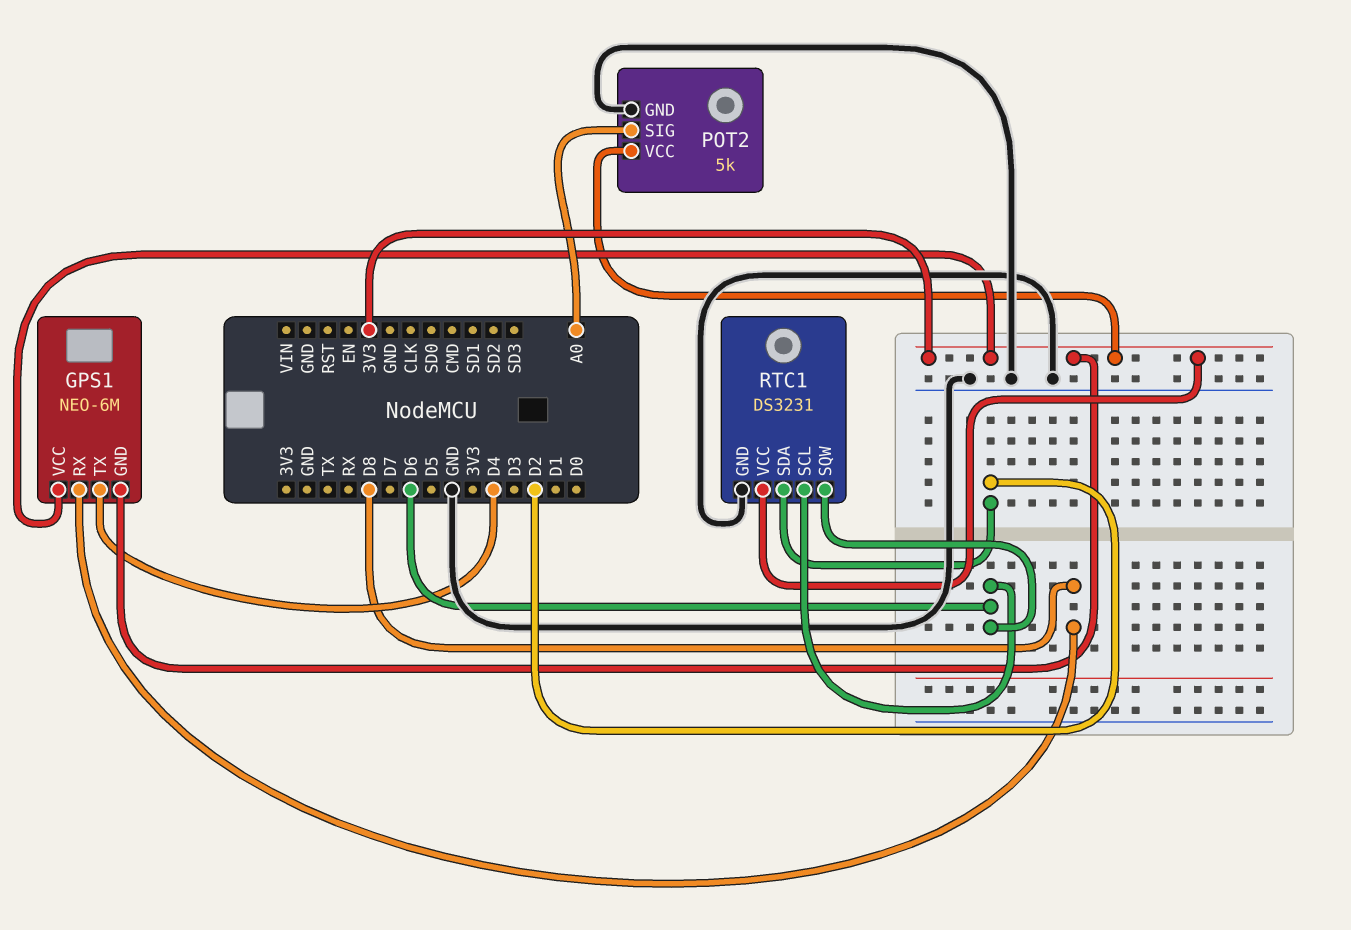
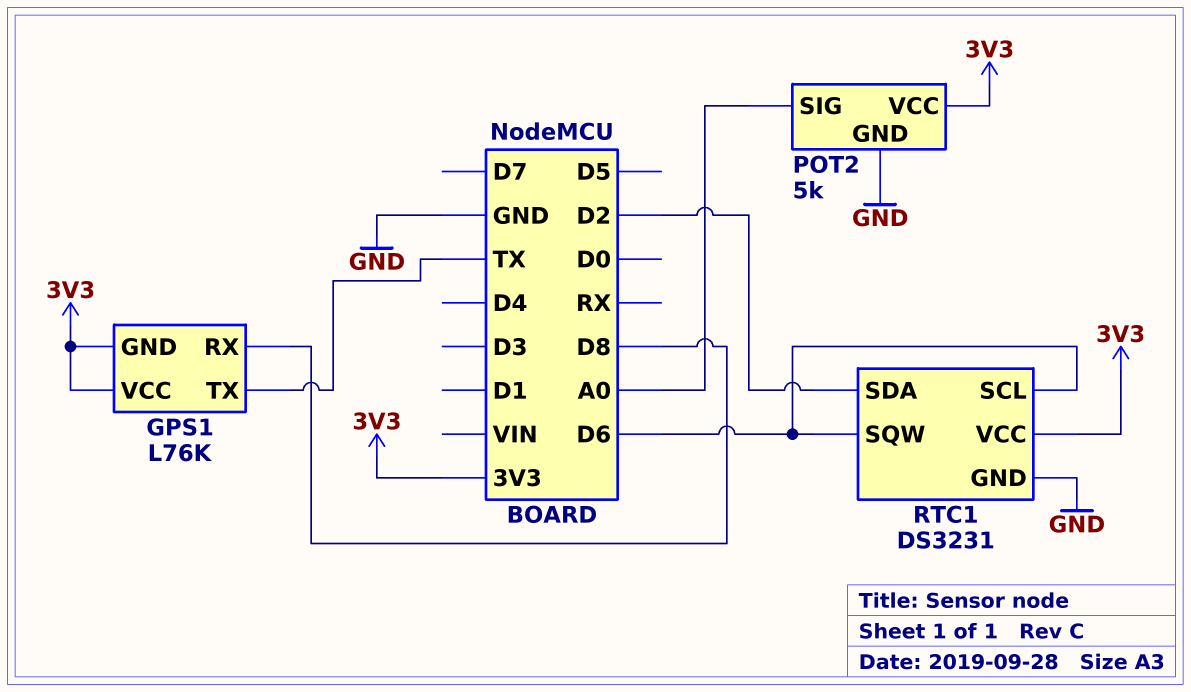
GPS1: NEO-6M -> L76K
GPS1 pin TX: D4 -> TX

